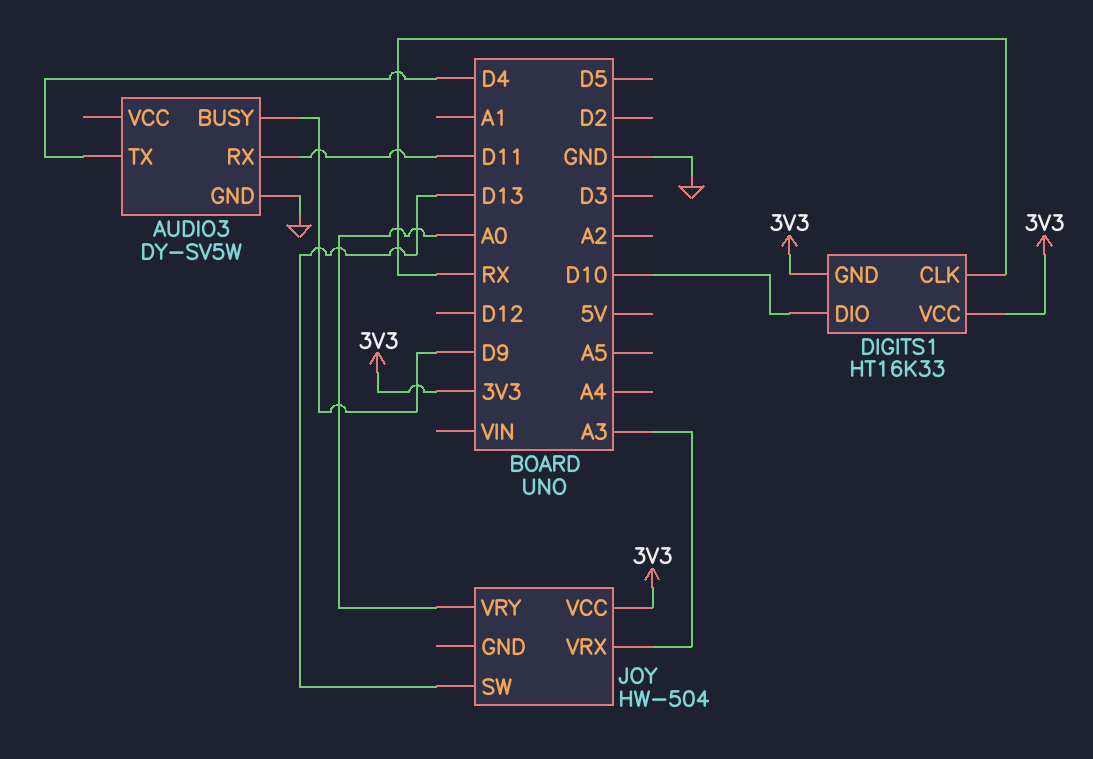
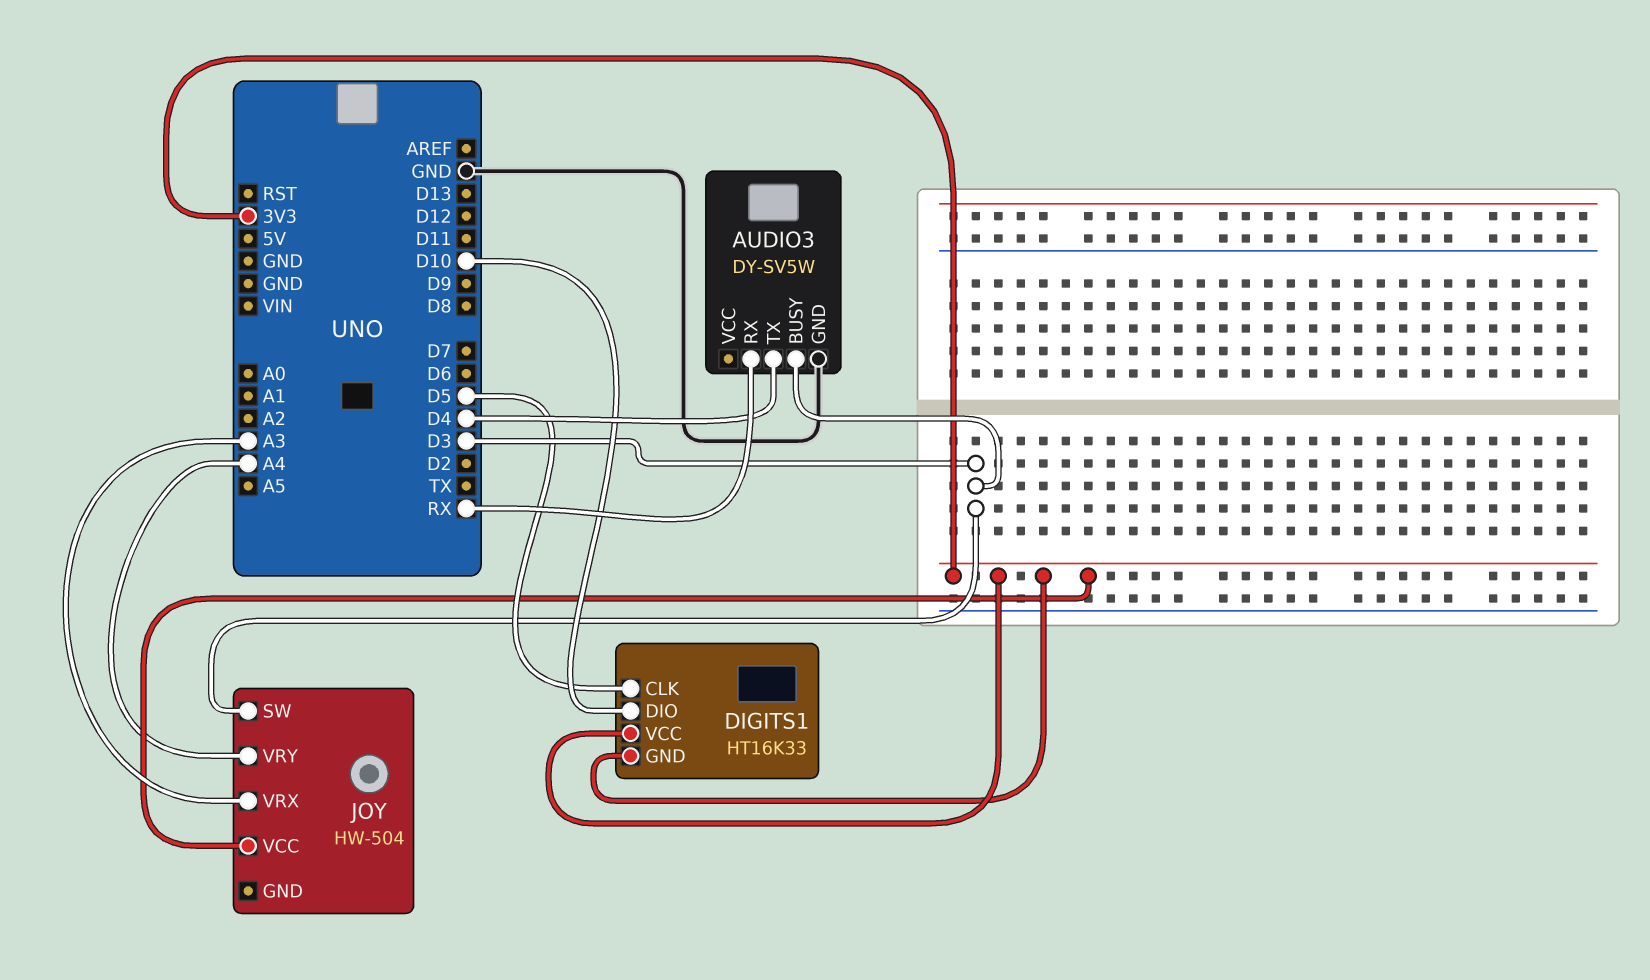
AUDIO3 pin BUSY: D9 -> D3
AUDIO3 pin RX: D11 -> RX
DIGITS1 pin CLK: RX -> D5
JOY pin SW: D13 -> D3
JOY pin VRY: A0 -> A4

